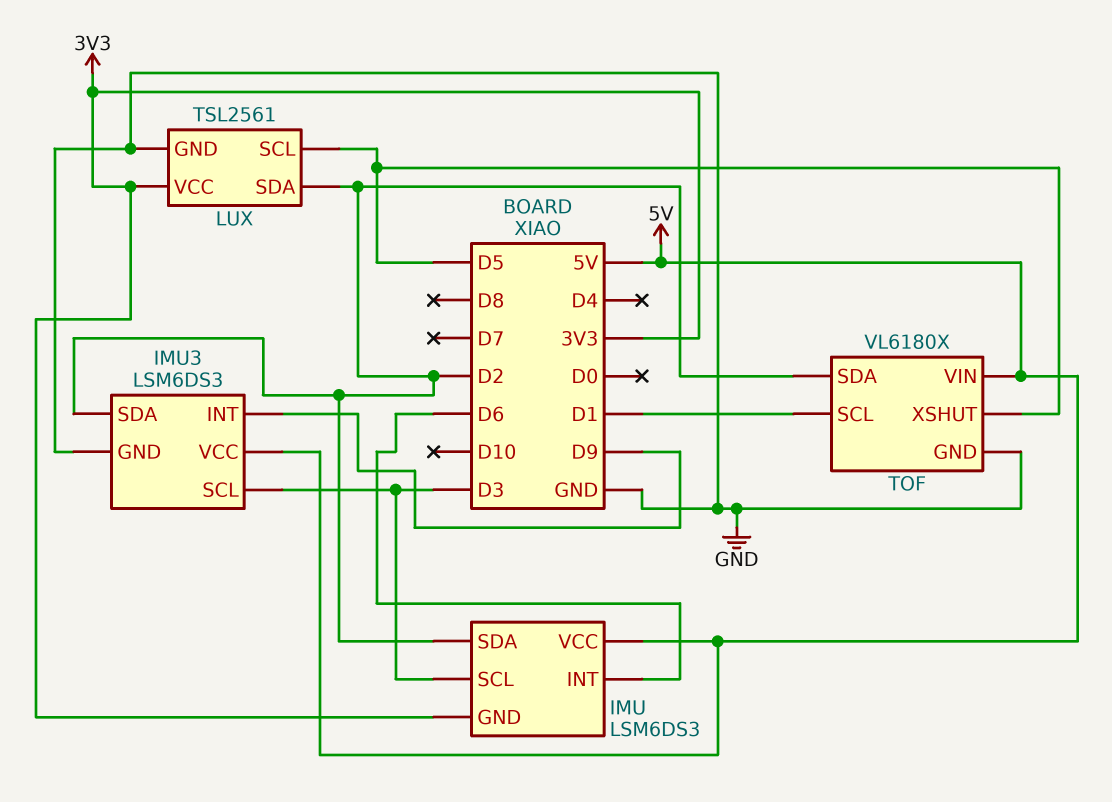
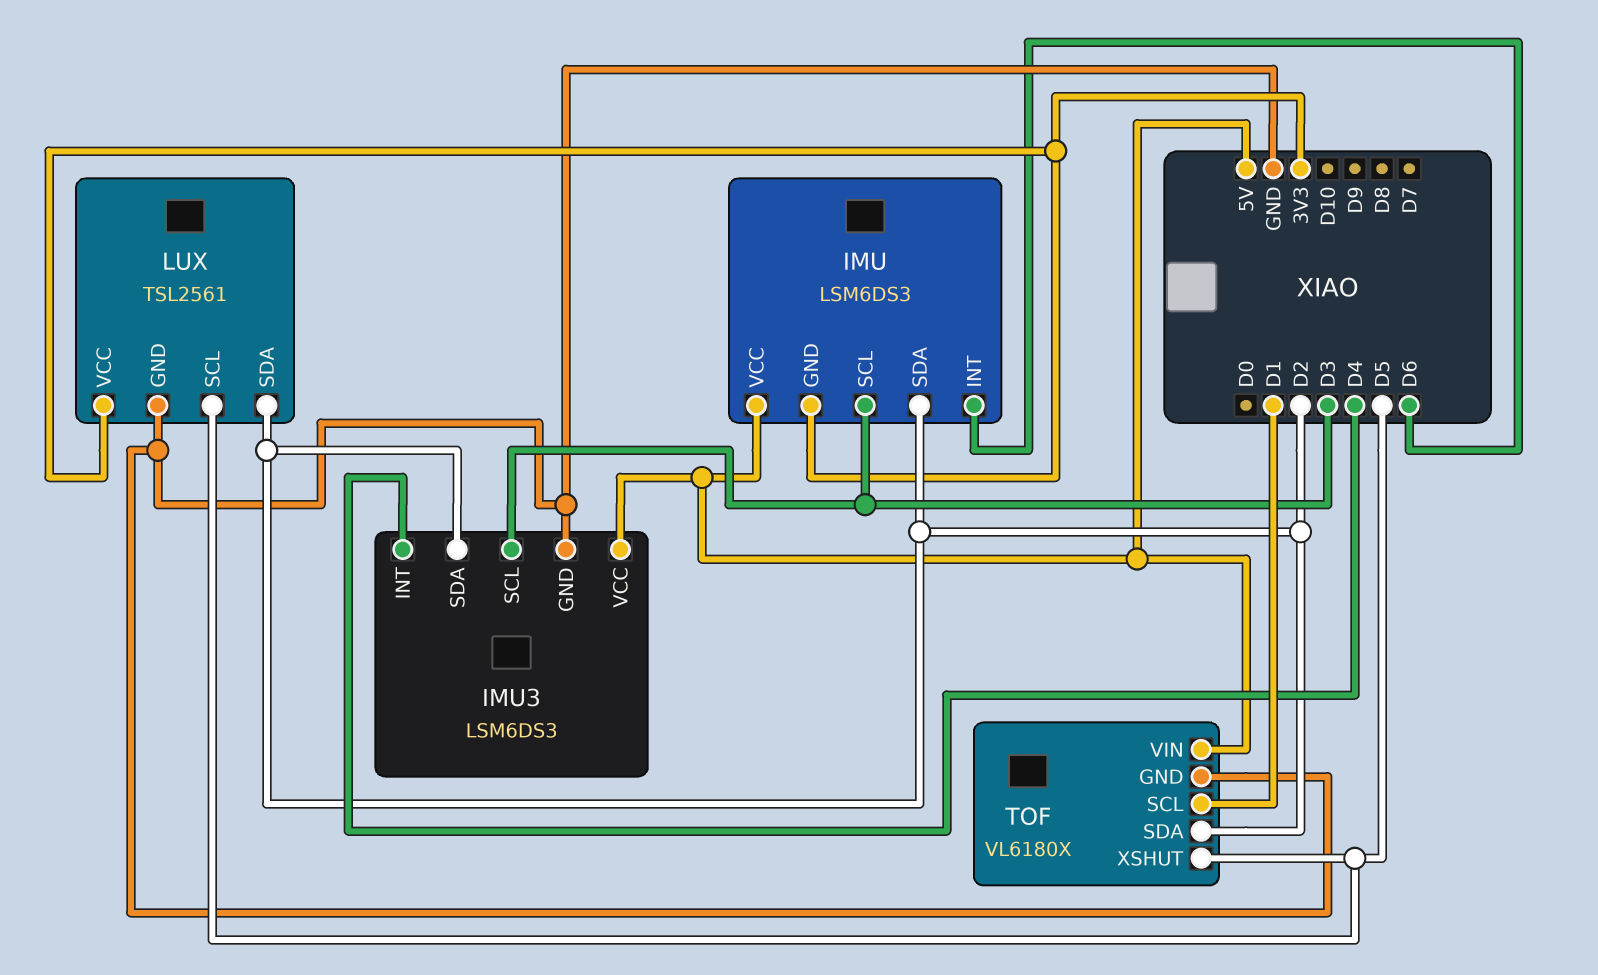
IMU3 pin INT: D9 -> D4

